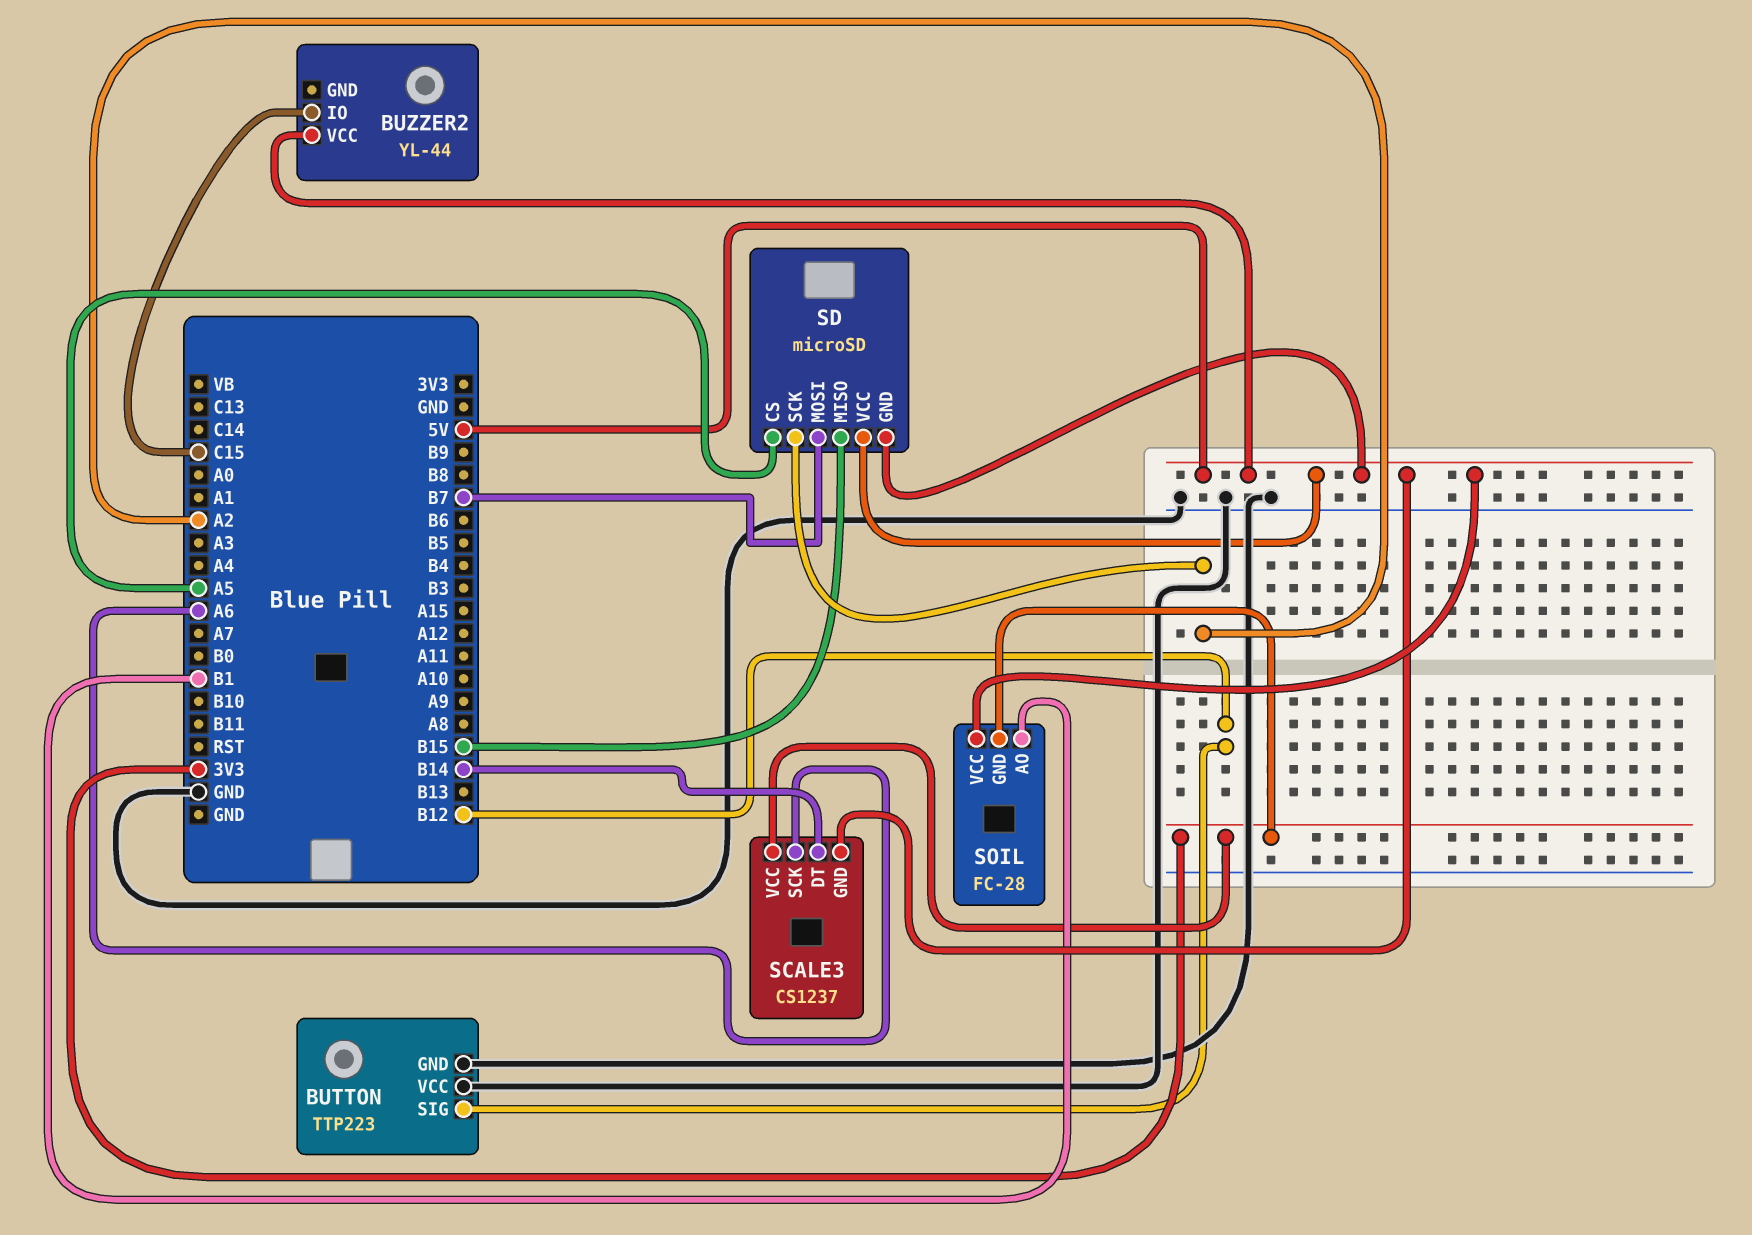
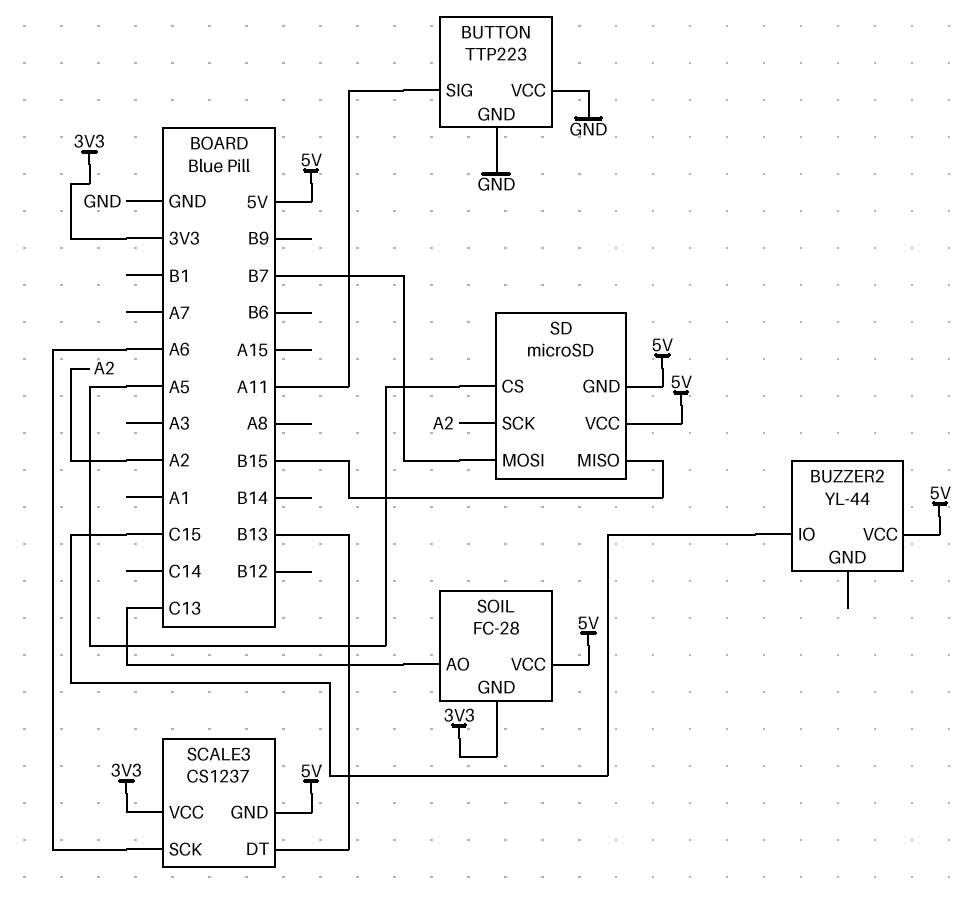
BUTTON pin SIG: B12 -> A11
SCALE3 pin DT: B14 -> B13
SOIL pin AO: B1 -> C13

